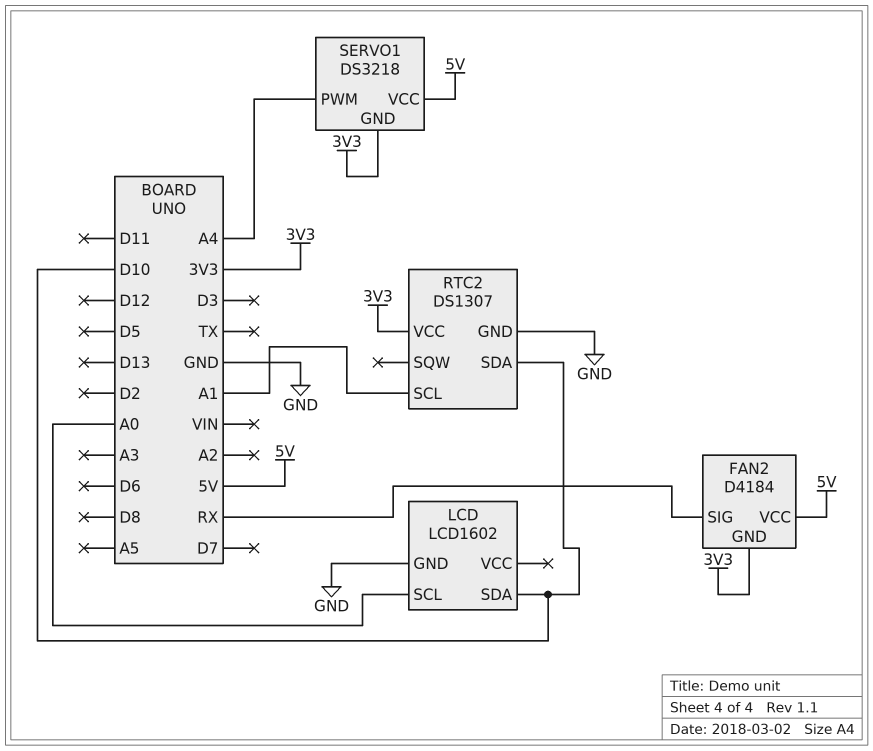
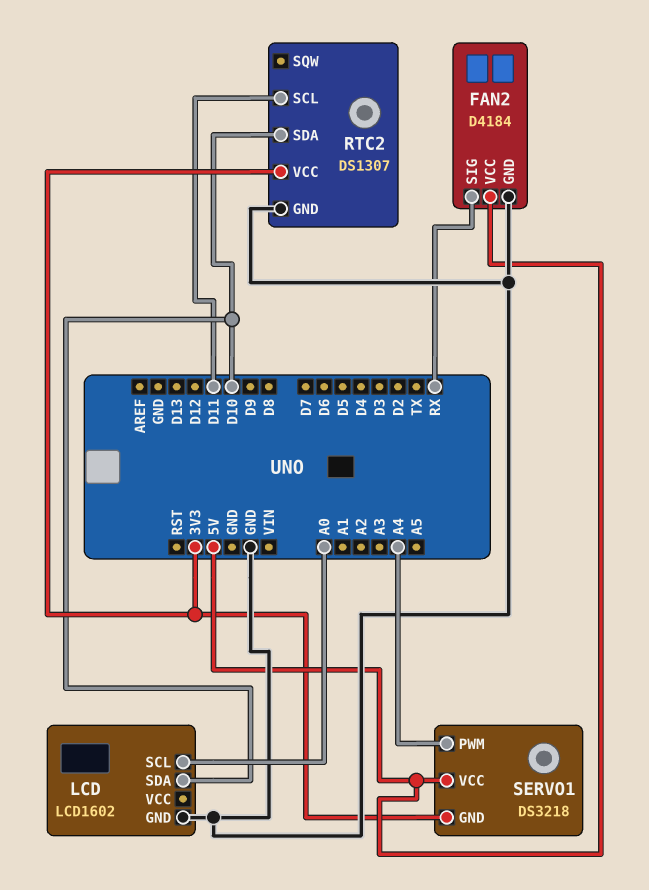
FAN2 pin GND: 3V3 -> GND
RTC2 pin SCL: A1 -> D11

